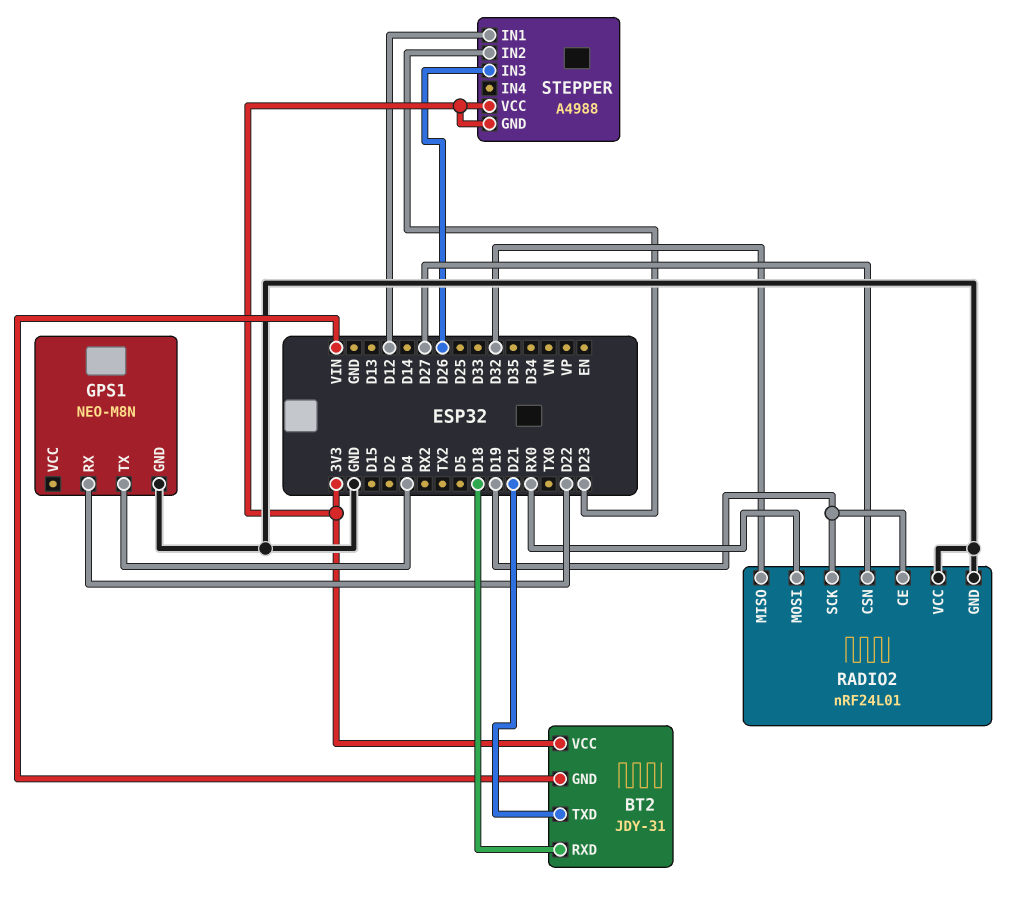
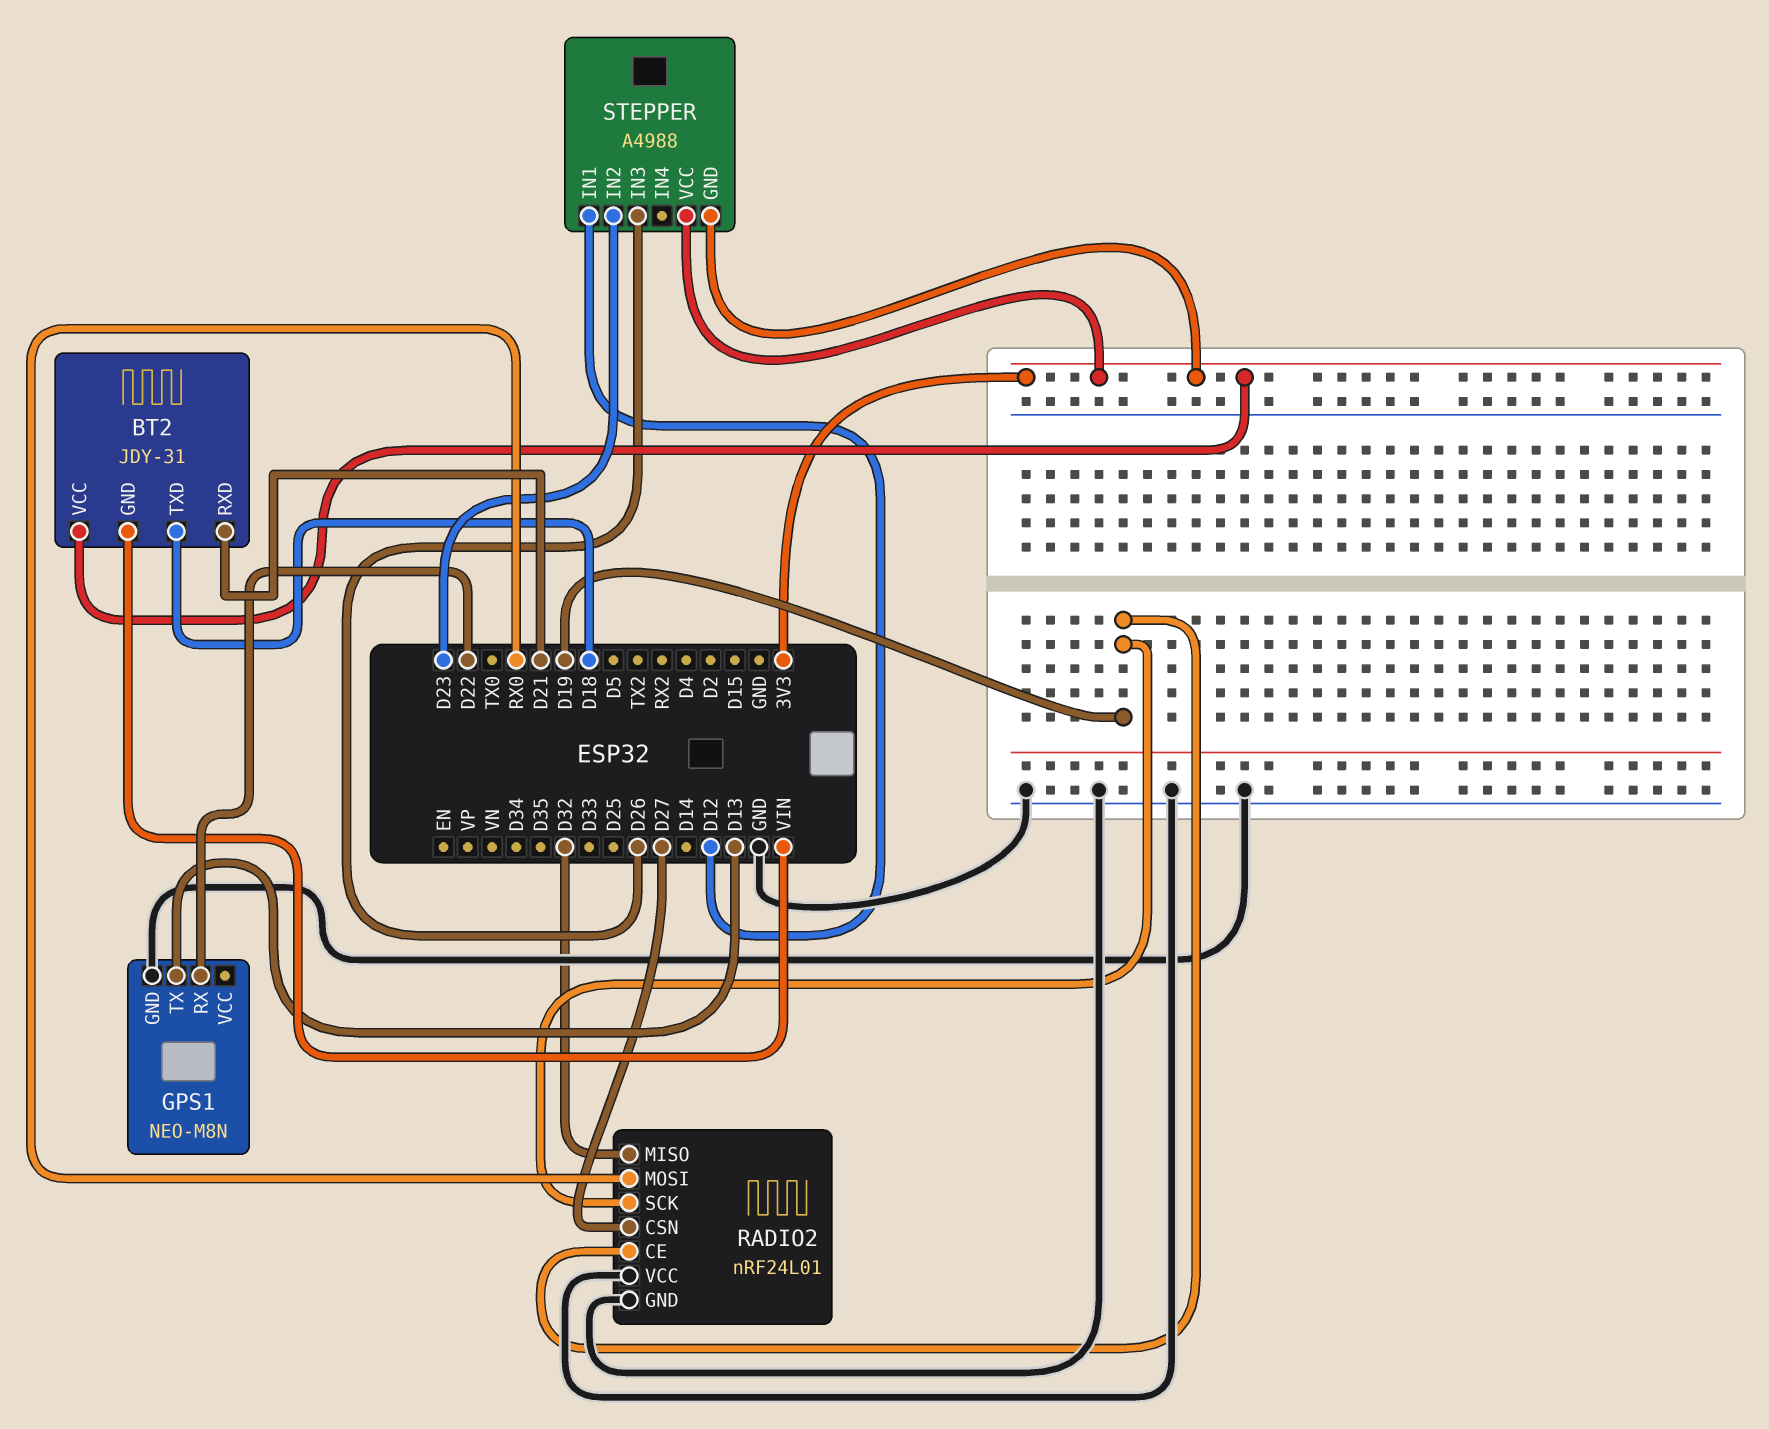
BT2 pin RXD: D18 -> D21
BT2 pin TXD: D21 -> D18
GPS1 pin TX: D4 -> D13

